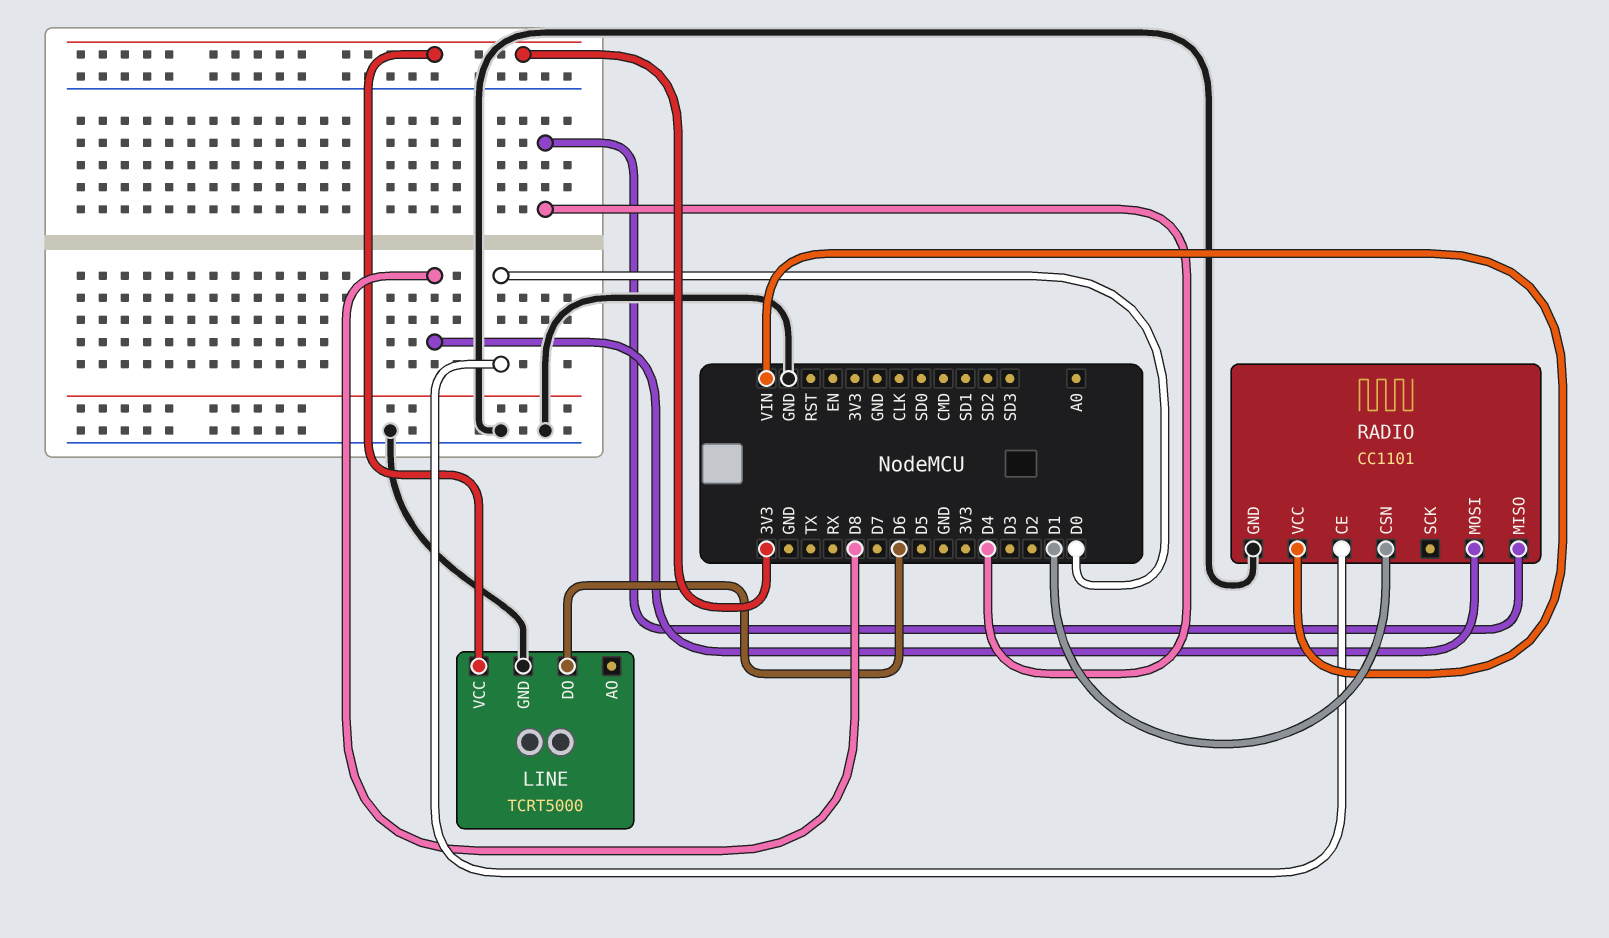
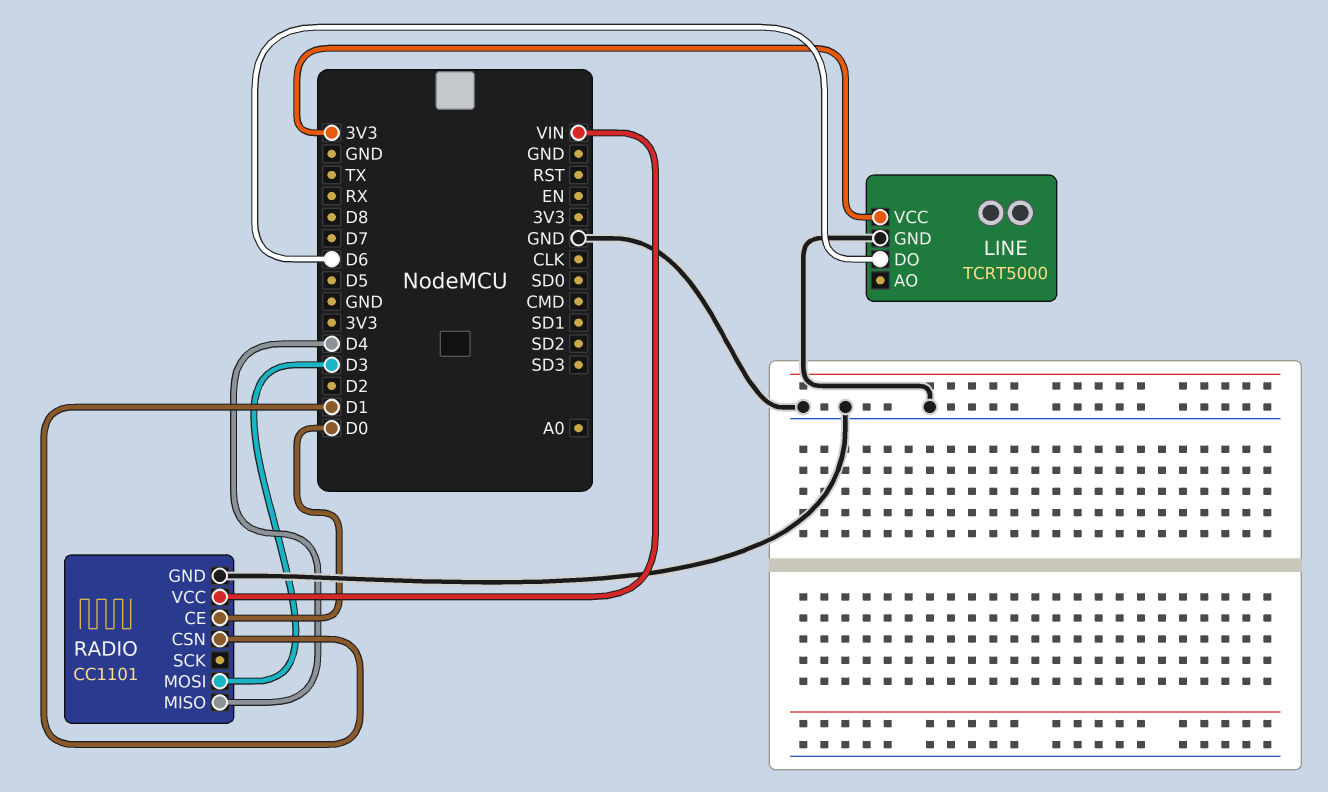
RADIO pin MOSI: D8 -> D3

